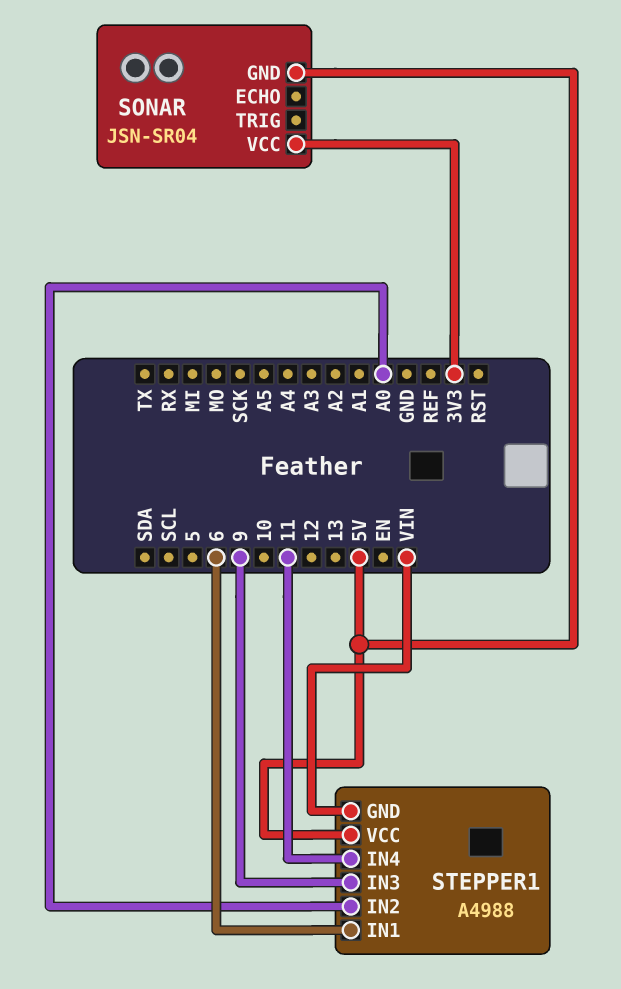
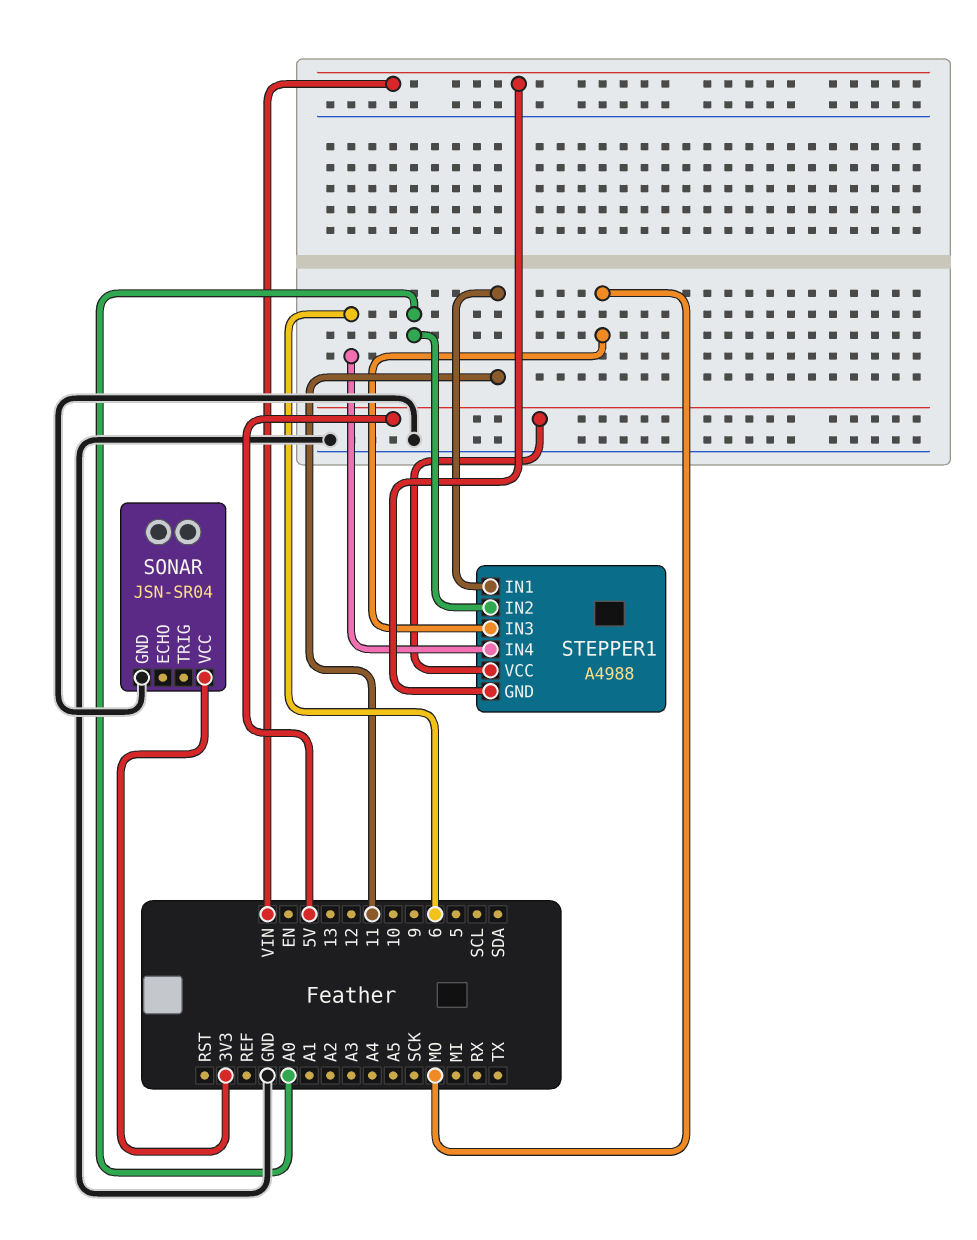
SONAR pin GND: 5V -> GND
STEPPER1 pin IN1: 6 -> 11
STEPPER1 pin IN3: 9 -> MO
STEPPER1 pin IN4: 11 -> 6

